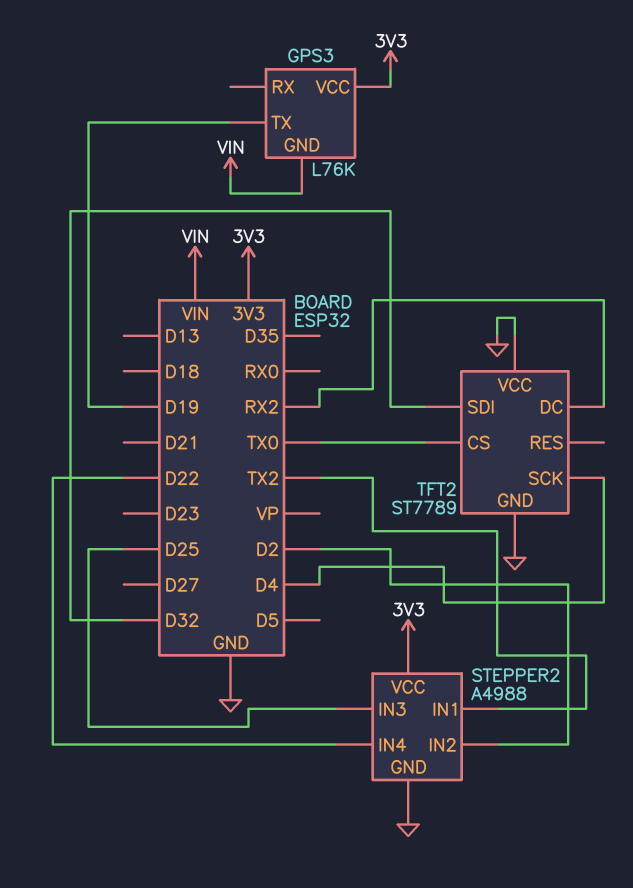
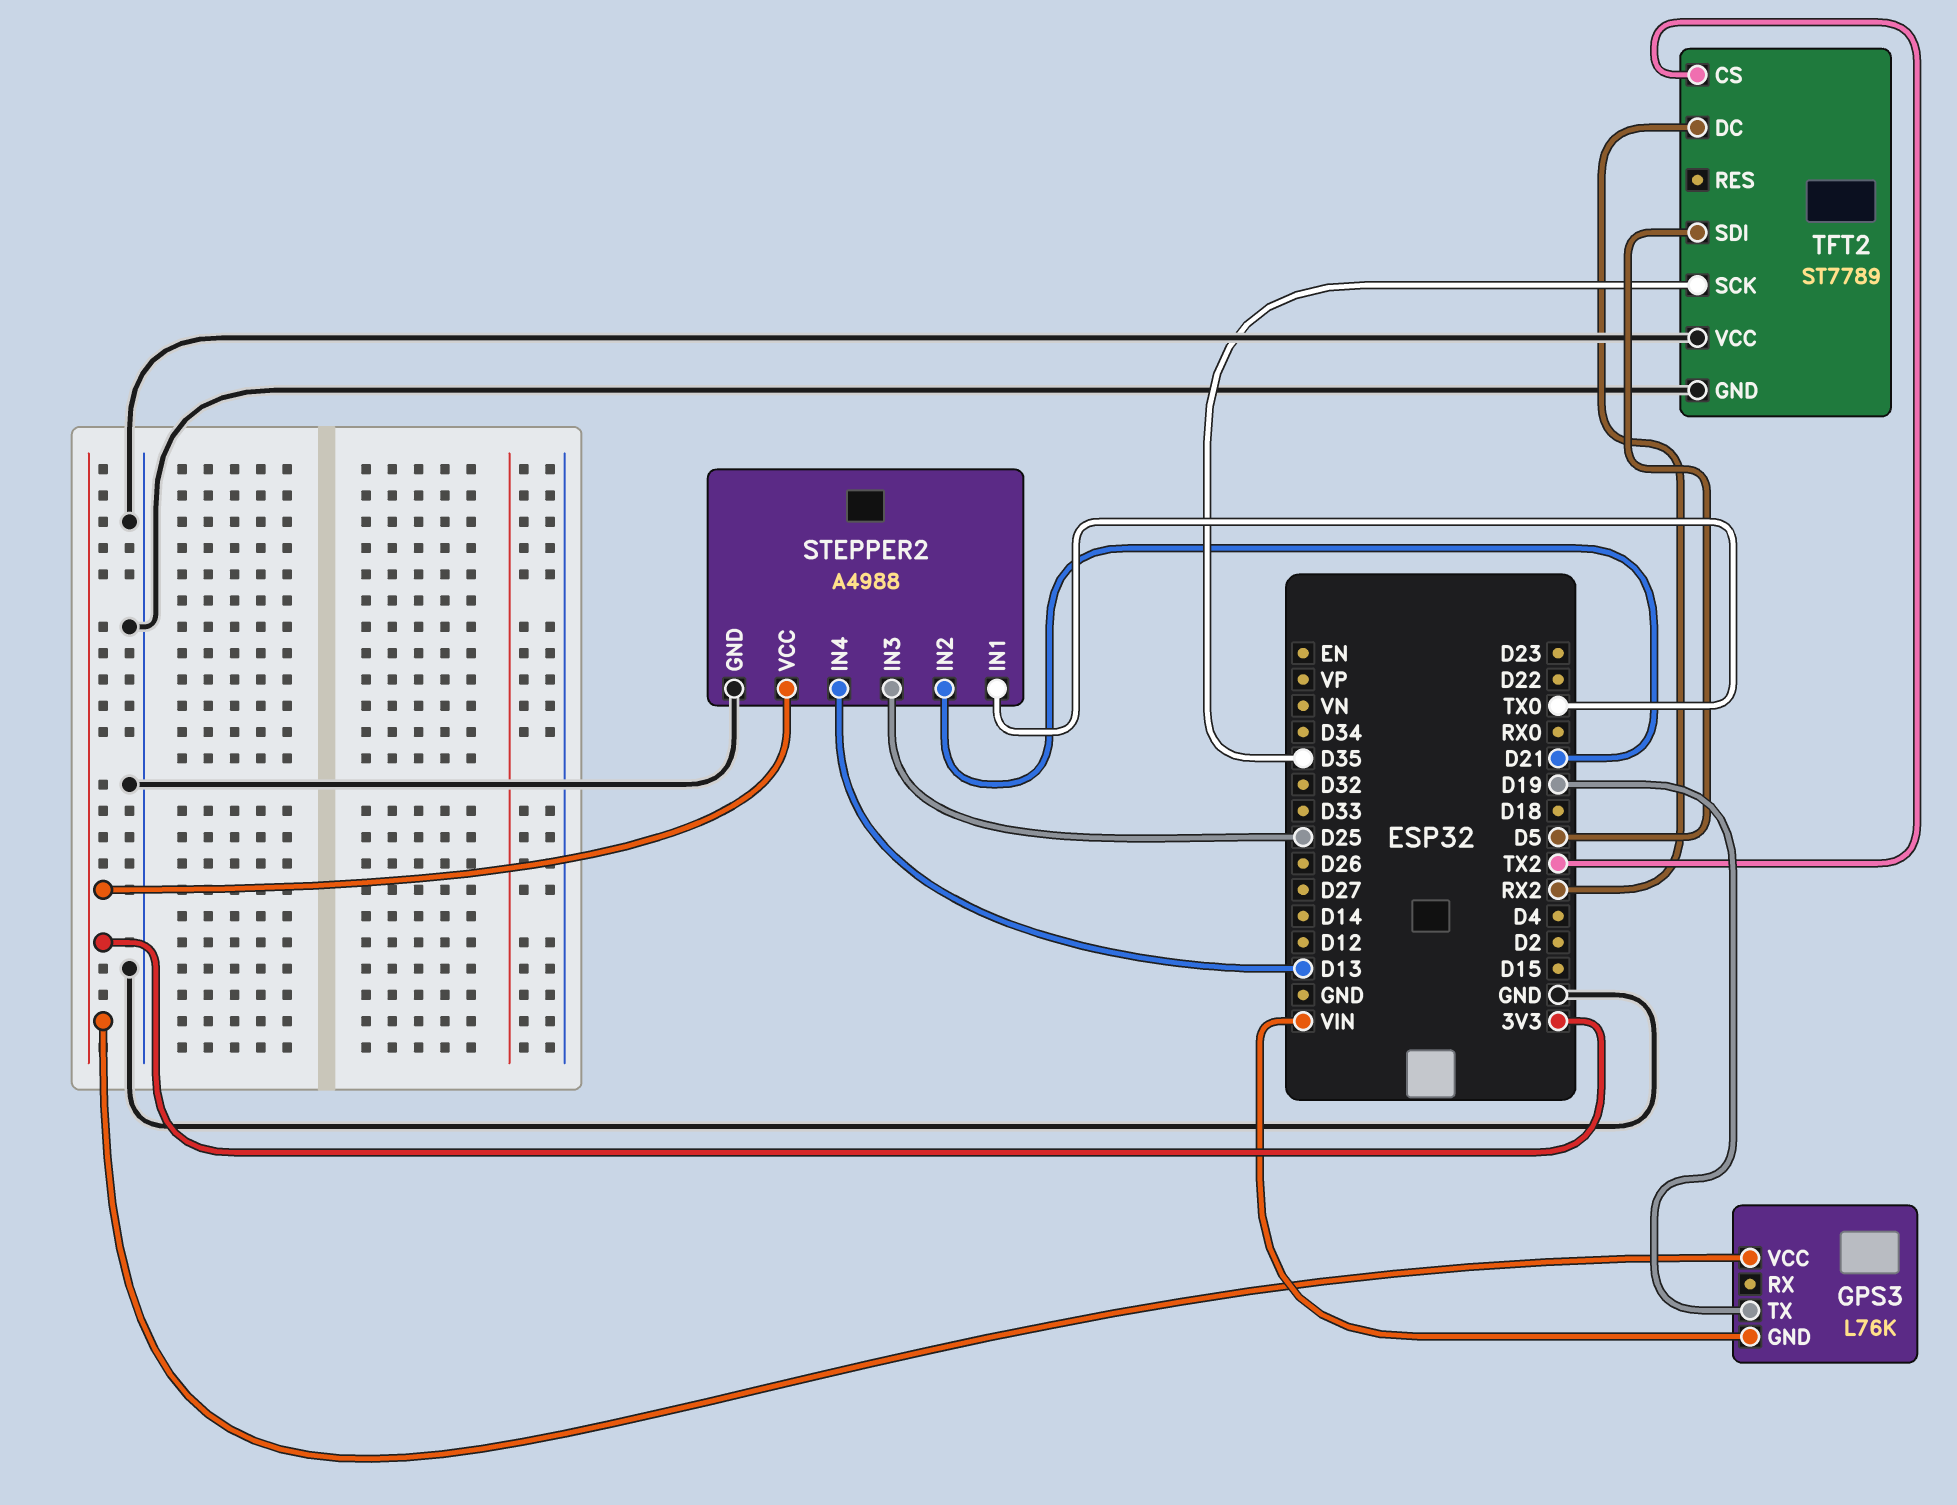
STEPPER2 pin IN1: TX2 -> TX0
STEPPER2 pin IN2: D2 -> D21
STEPPER2 pin IN4: D22 -> D13
TFT2 pin CS: TX0 -> TX2
TFT2 pin SCK: D4 -> D35
TFT2 pin SDI: D32 -> D5

